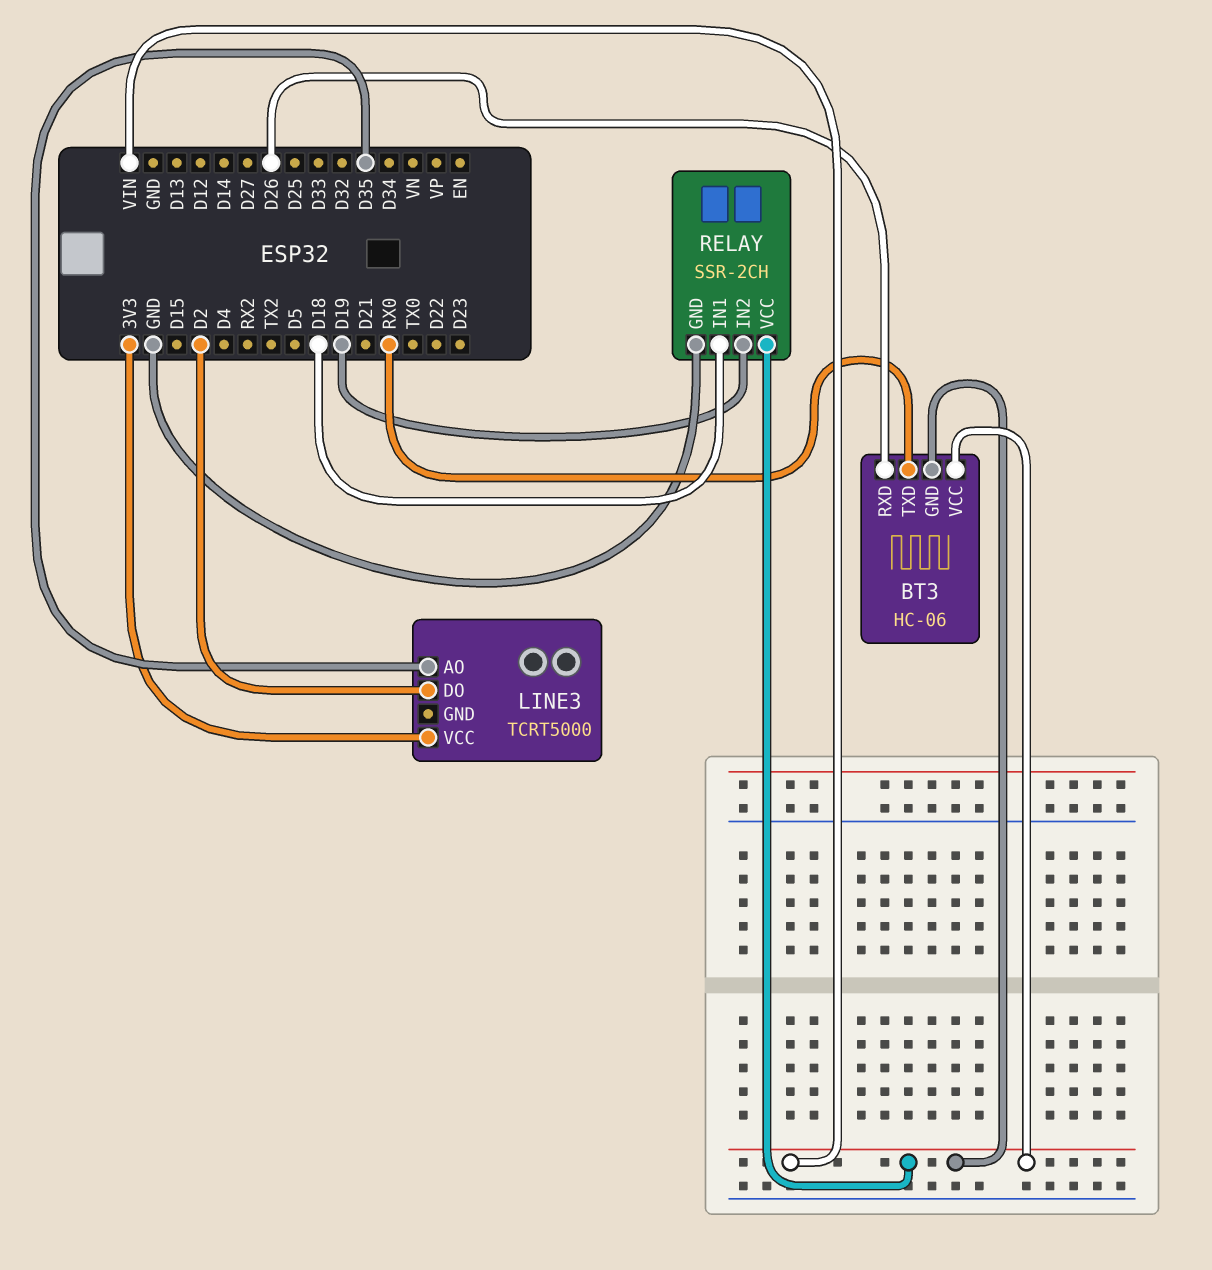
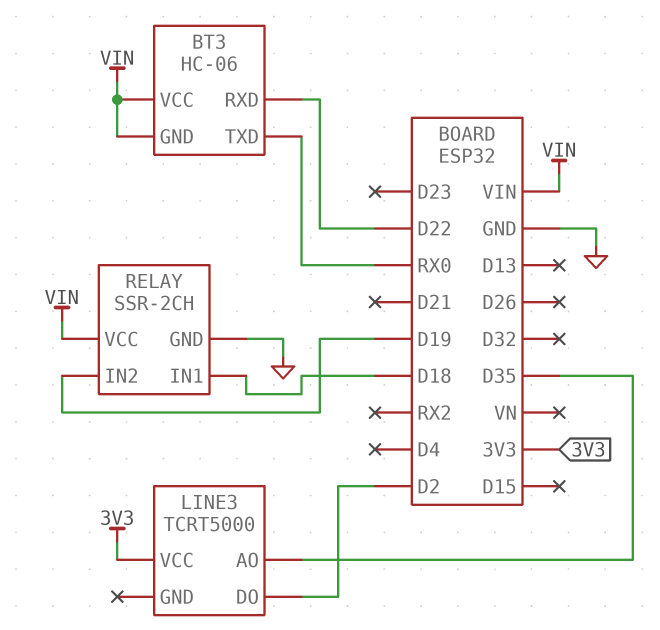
BT3 pin RXD: D26 -> D22

